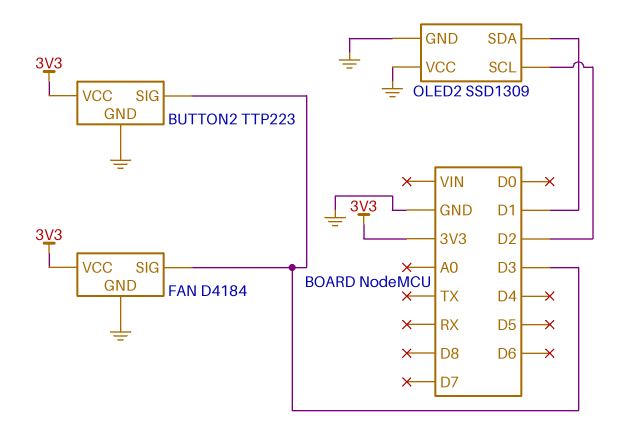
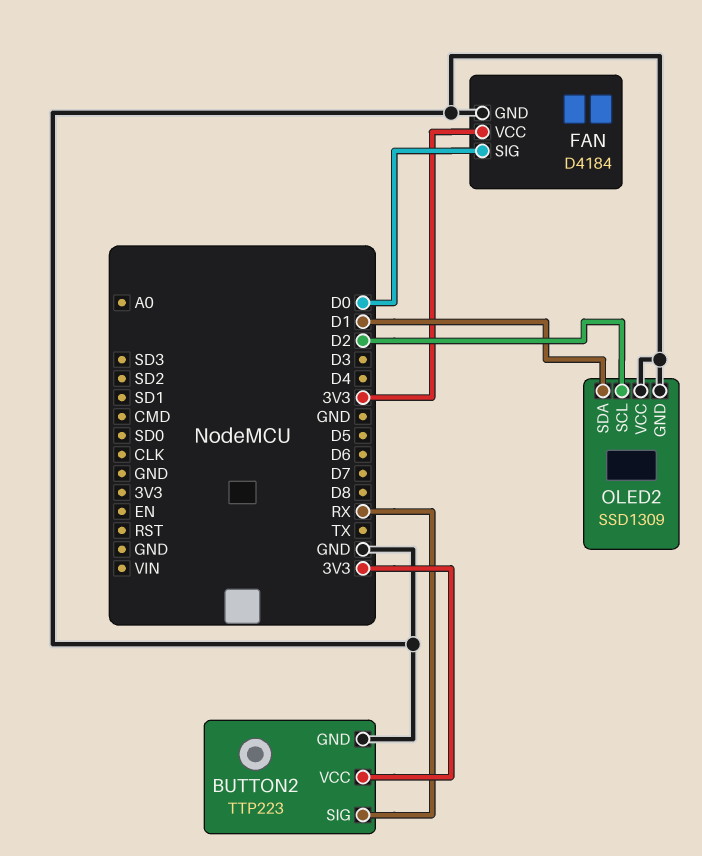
BUTTON2 pin SIG: D3 -> RX
FAN pin SIG: D3 -> D0

